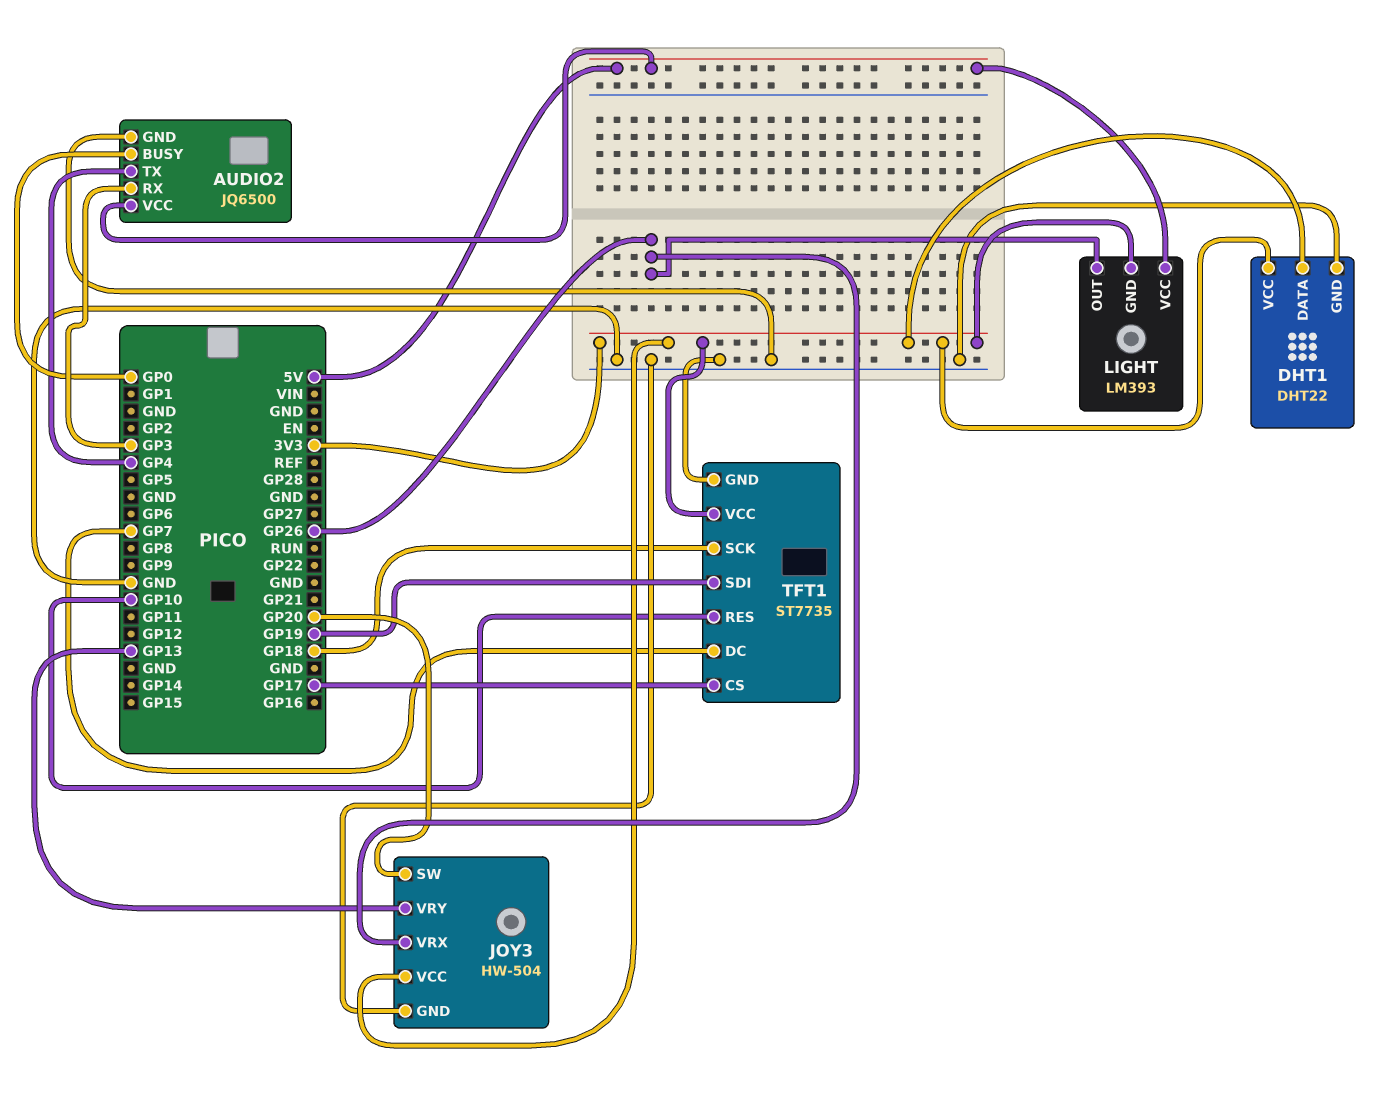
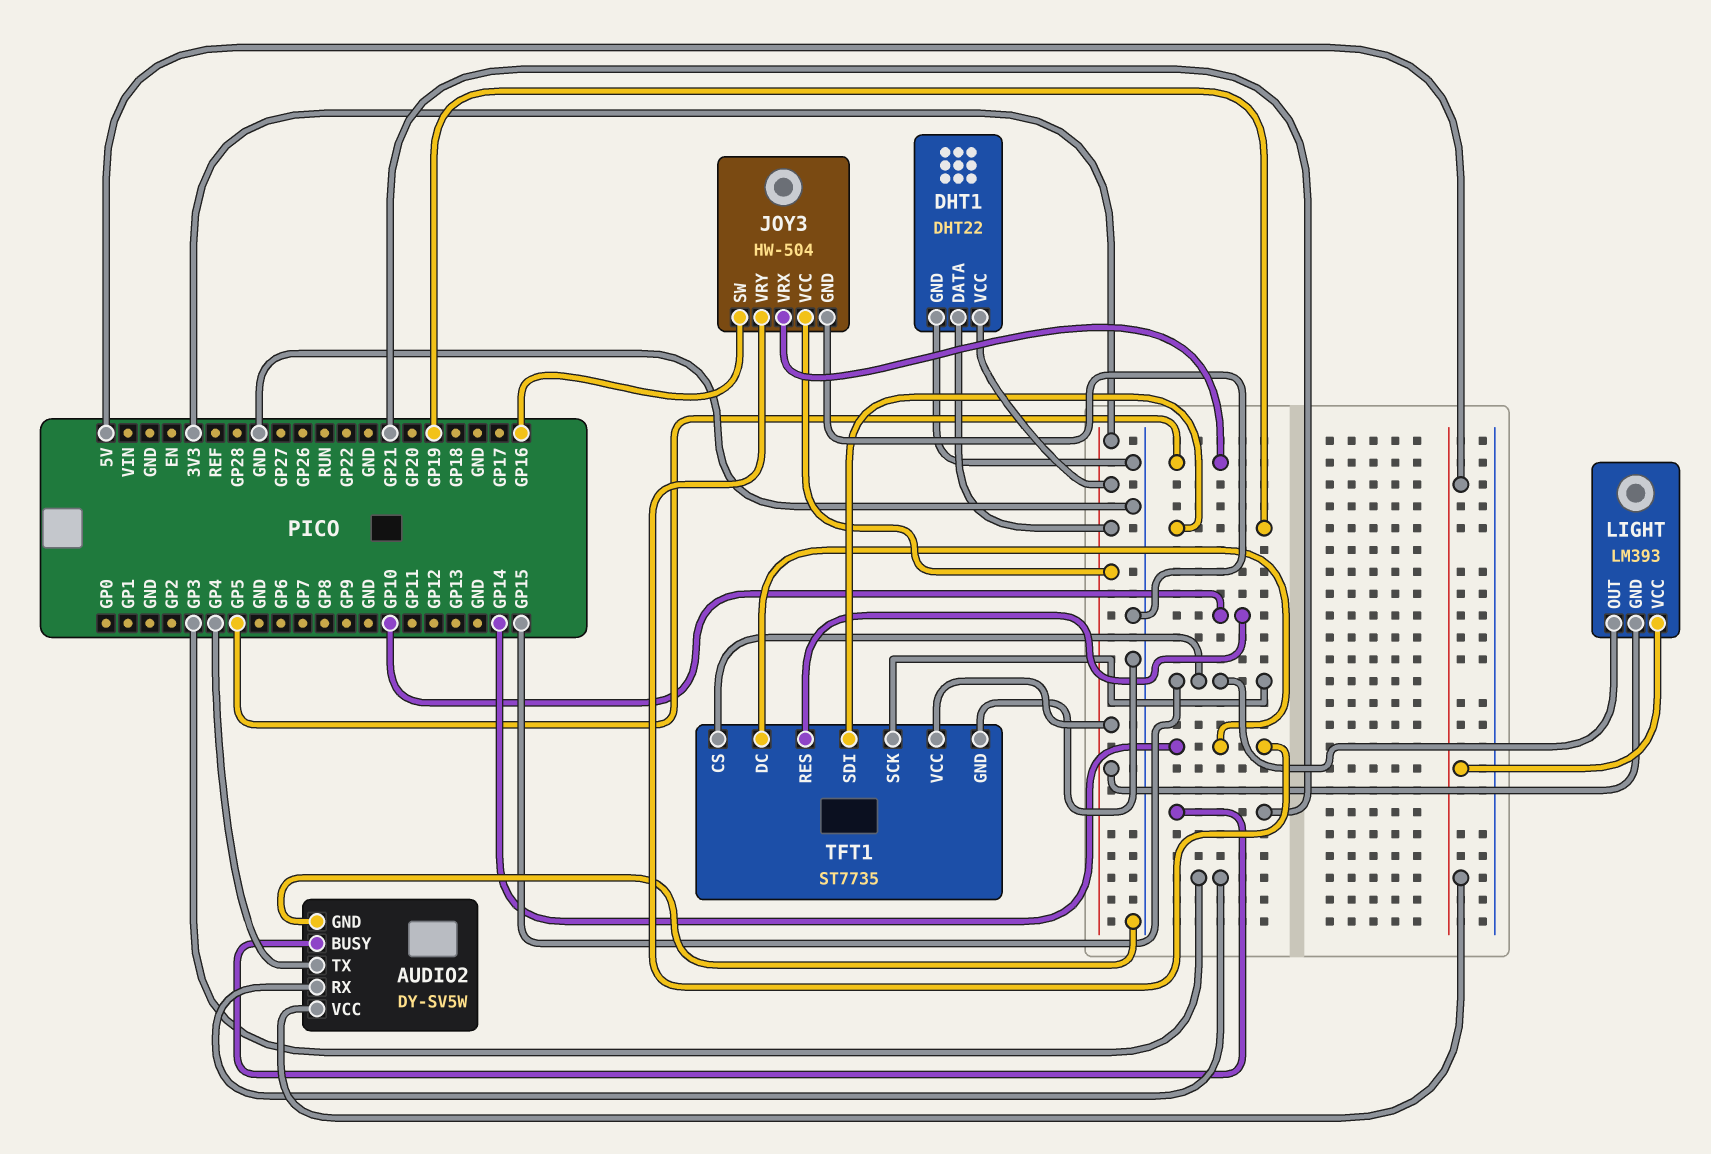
AUDIO2: JQ6500 -> DY-SV5W
AUDIO2 pin BUSY: GP0 -> GP21
JOY3 pin SW: GP20 -> GP16
JOY3 pin VRX: GP26 -> GP5
JOY3 pin VRY: GP13 -> GP14
LIGHT pin OUT: GP26 -> GP15
TFT1 pin CS: GP17 -> GP15
TFT1 pin DC: GP7 -> GP14
TFT1 pin SCK: GP18 -> GP15

